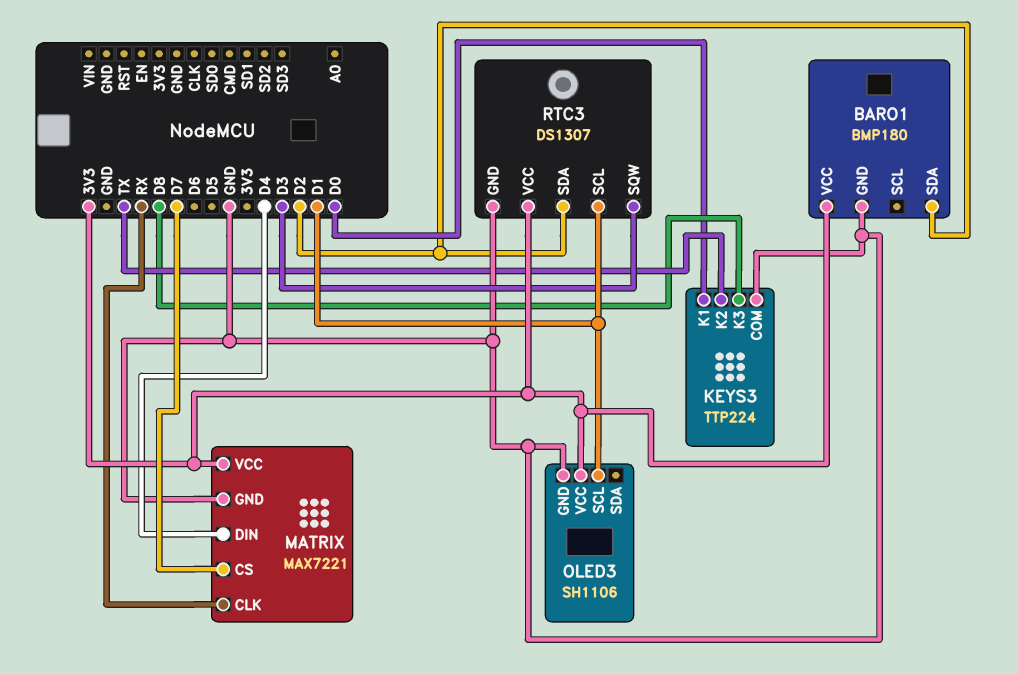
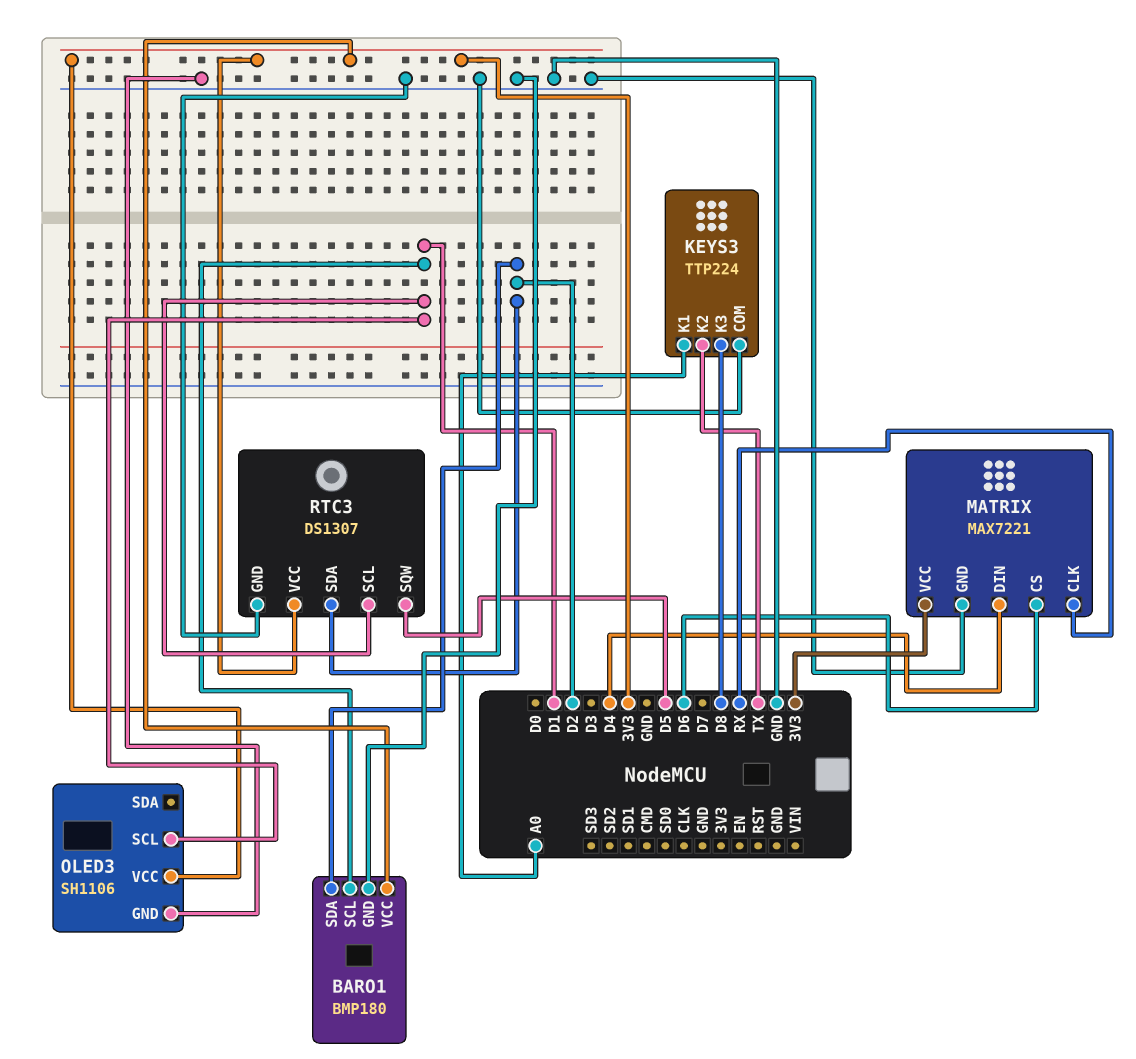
BARO1 pin SCL: none -> D1
KEYS3 pin K1: D0 -> A0
MATRIX pin CS: D7 -> D6
RTC3 pin SQW: D3 -> D5

